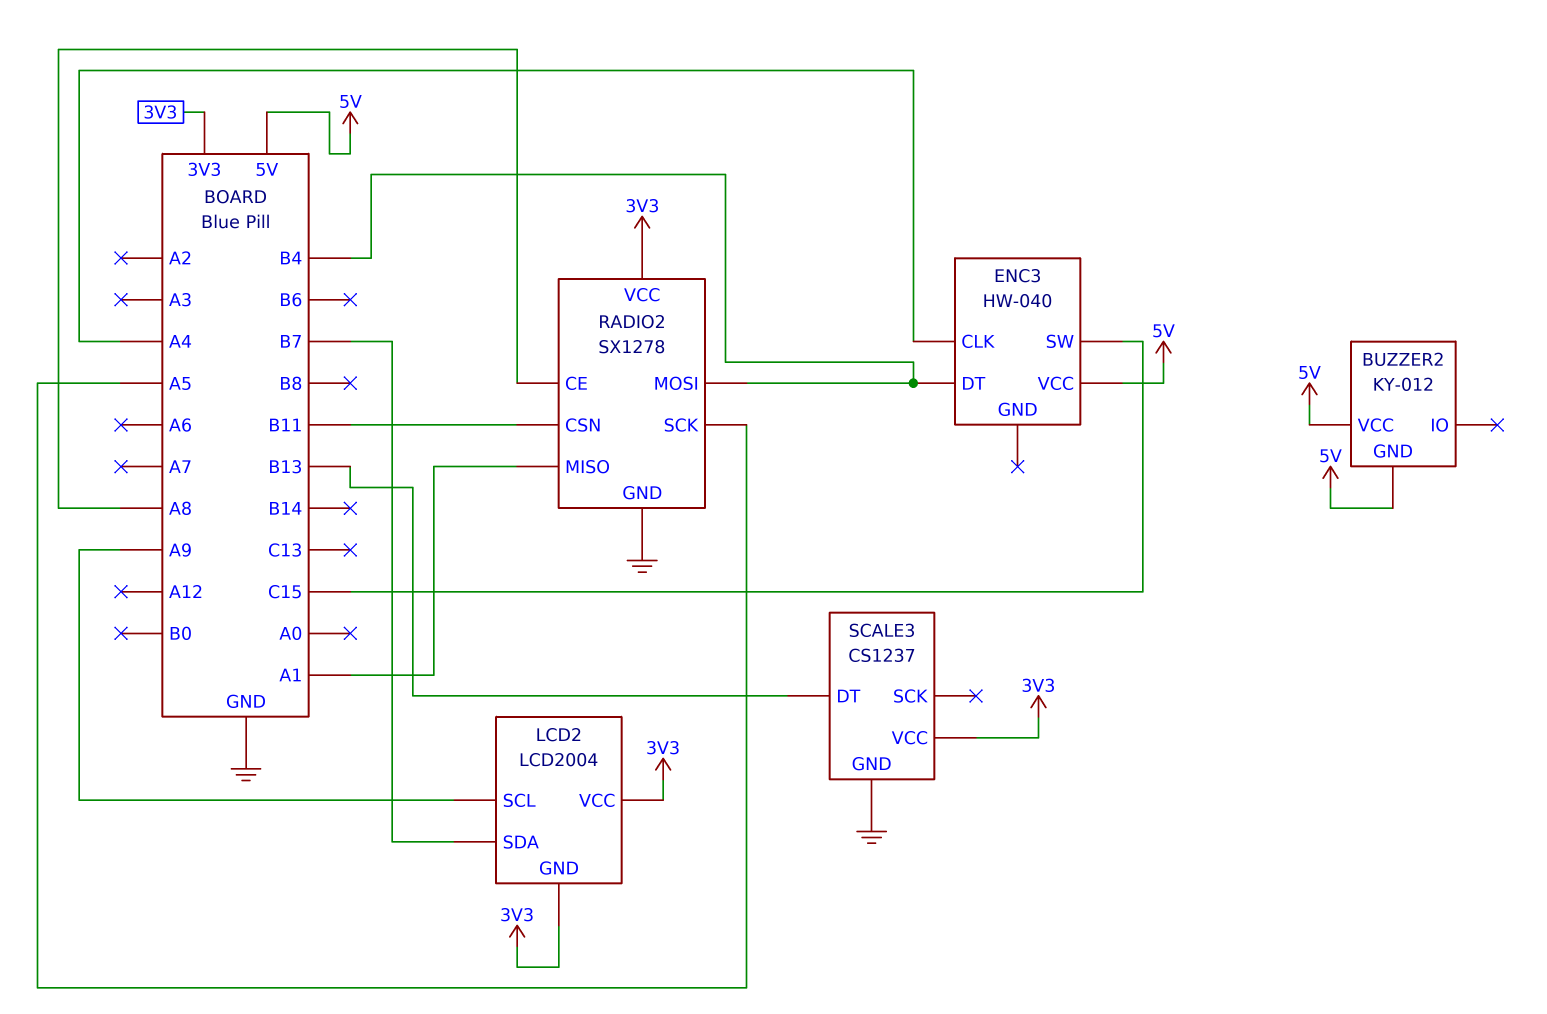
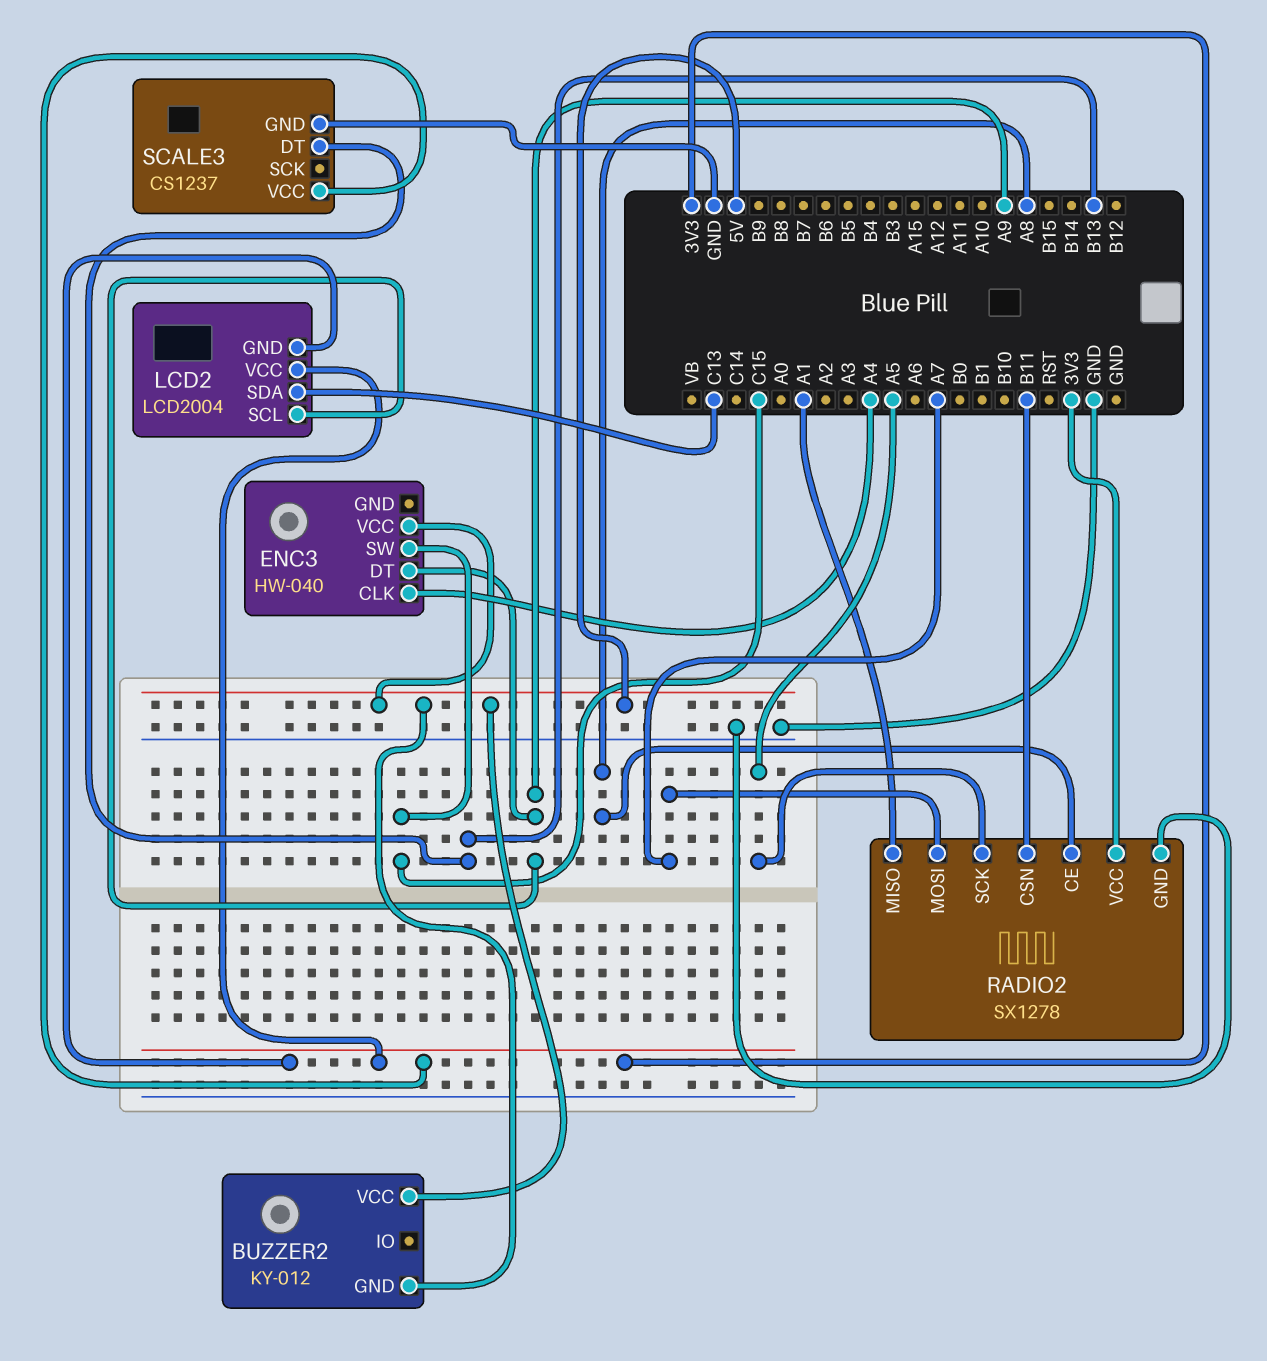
ENC3 pin DT: B4 -> A9
LCD2 pin SDA: B7 -> C13
RADIO2 pin MOSI: B4 -> A7

